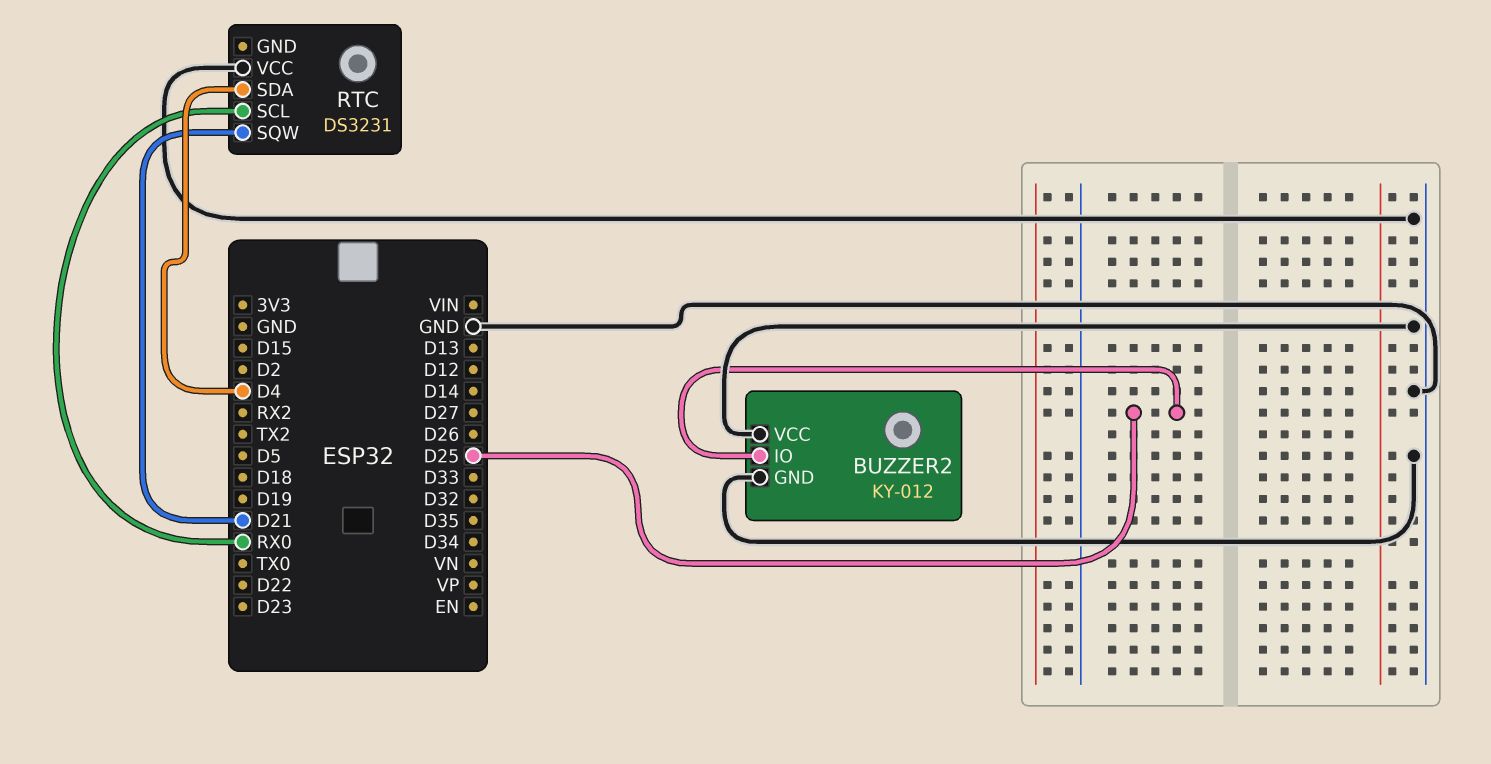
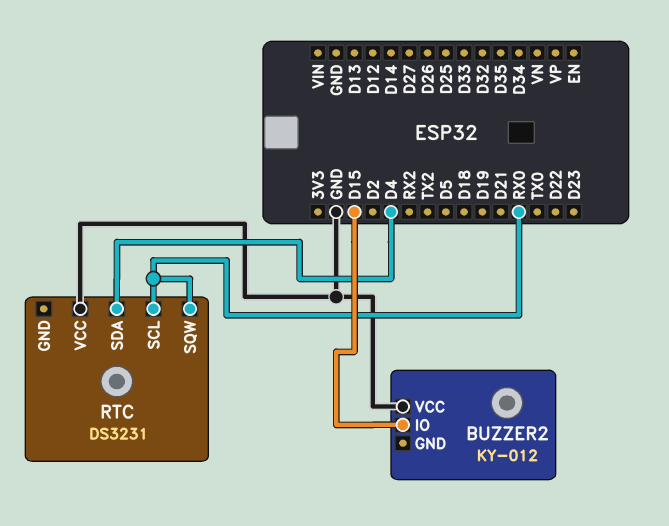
BUZZER2 pin GND: GND -> none
BUZZER2 pin IO: D25 -> D15
RTC pin SQW: D21 -> RX0

